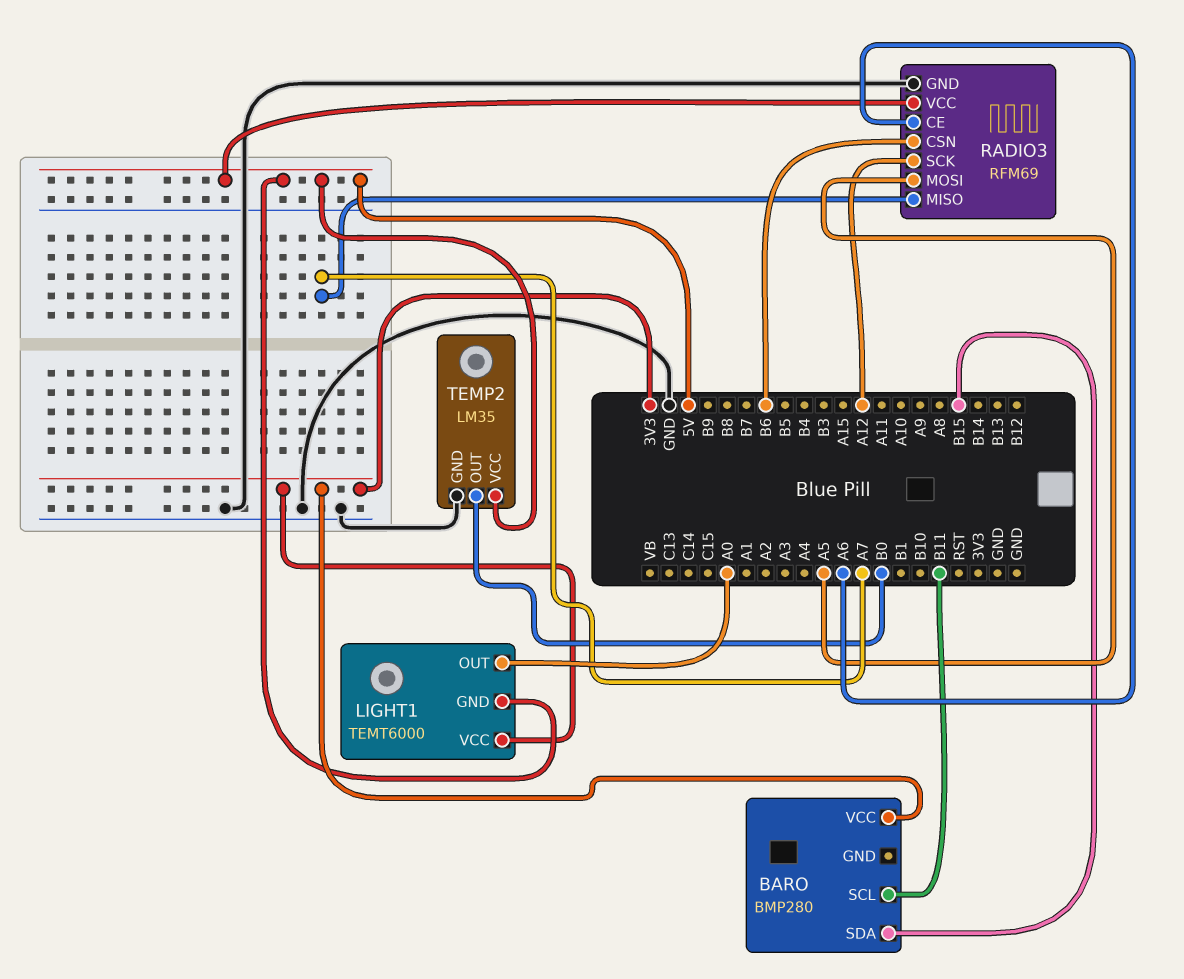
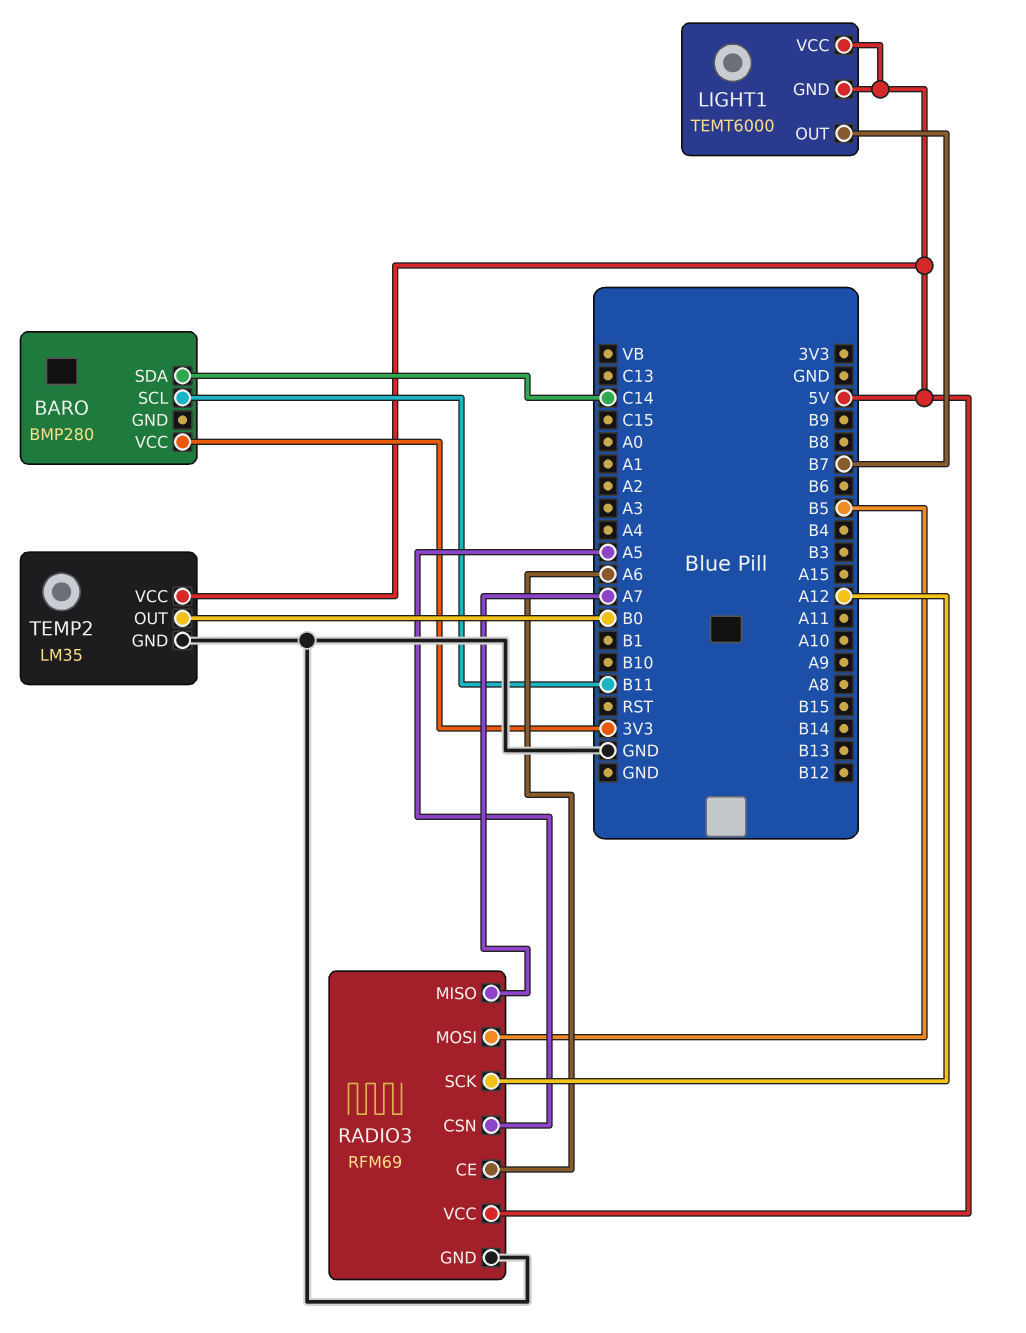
BARO pin SDA: B15 -> C14
LIGHT1 pin OUT: A0 -> B7
LIGHT1 pin VCC: 3V3 -> 5V
RADIO3 pin CSN: B6 -> A5
RADIO3 pin MOSI: A5 -> B5

